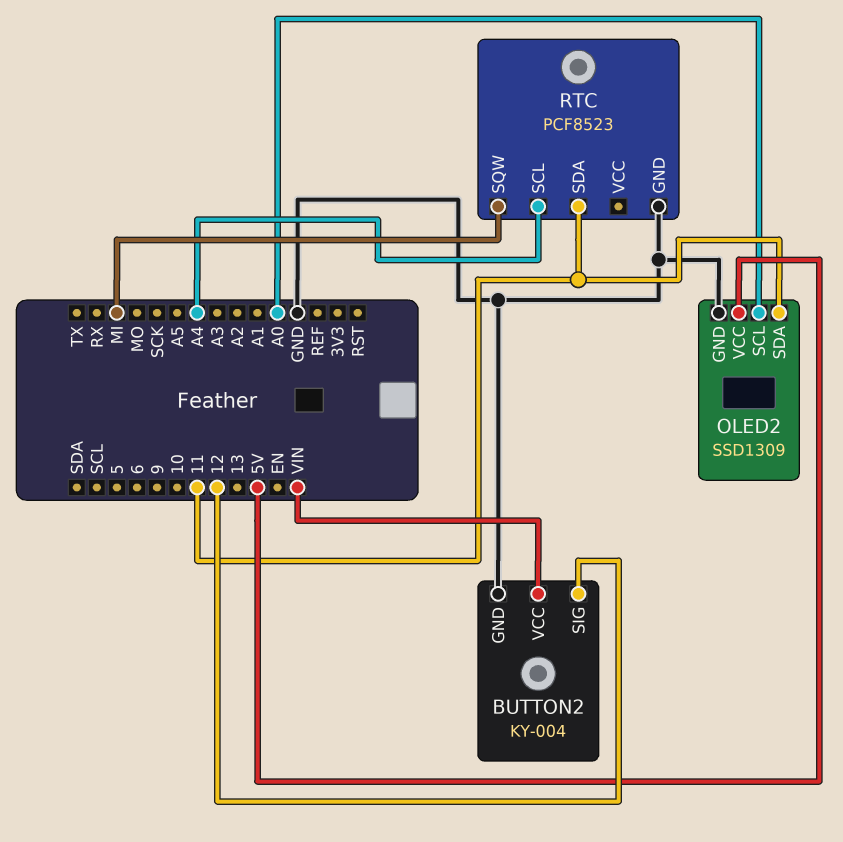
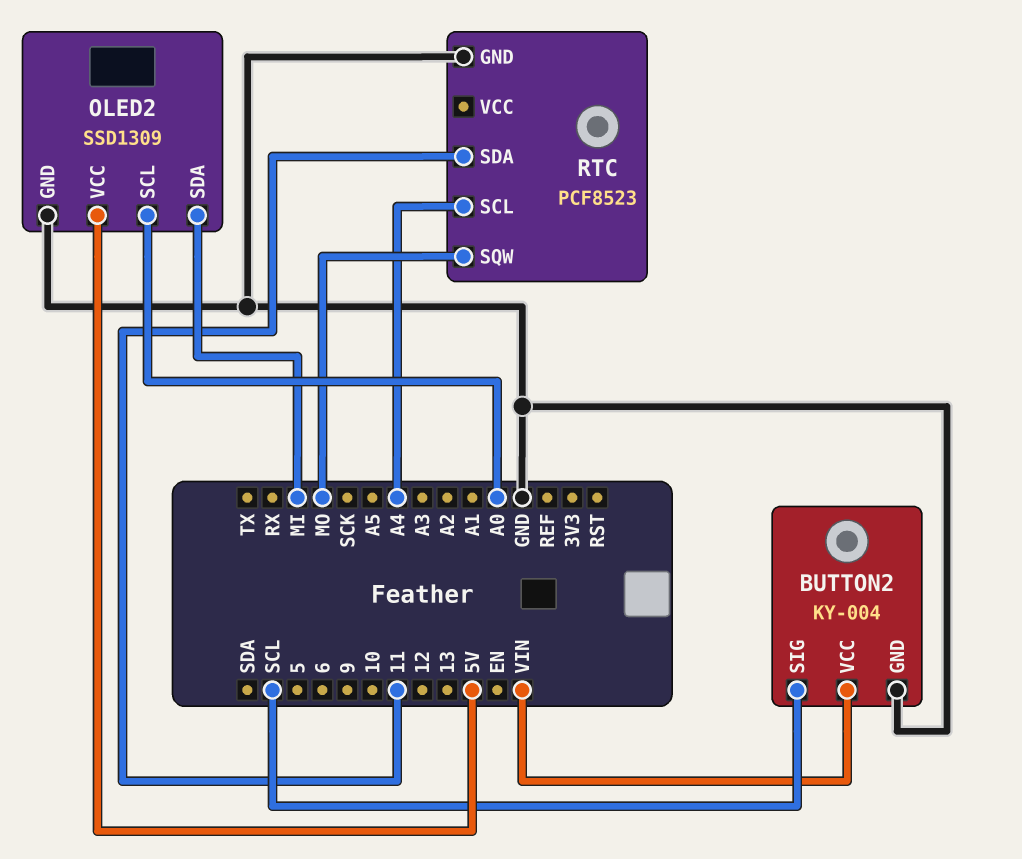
BUTTON2 pin SIG: 12 -> SCL
OLED2 pin SDA: 11 -> MI
RTC pin SQW: MI -> MO

